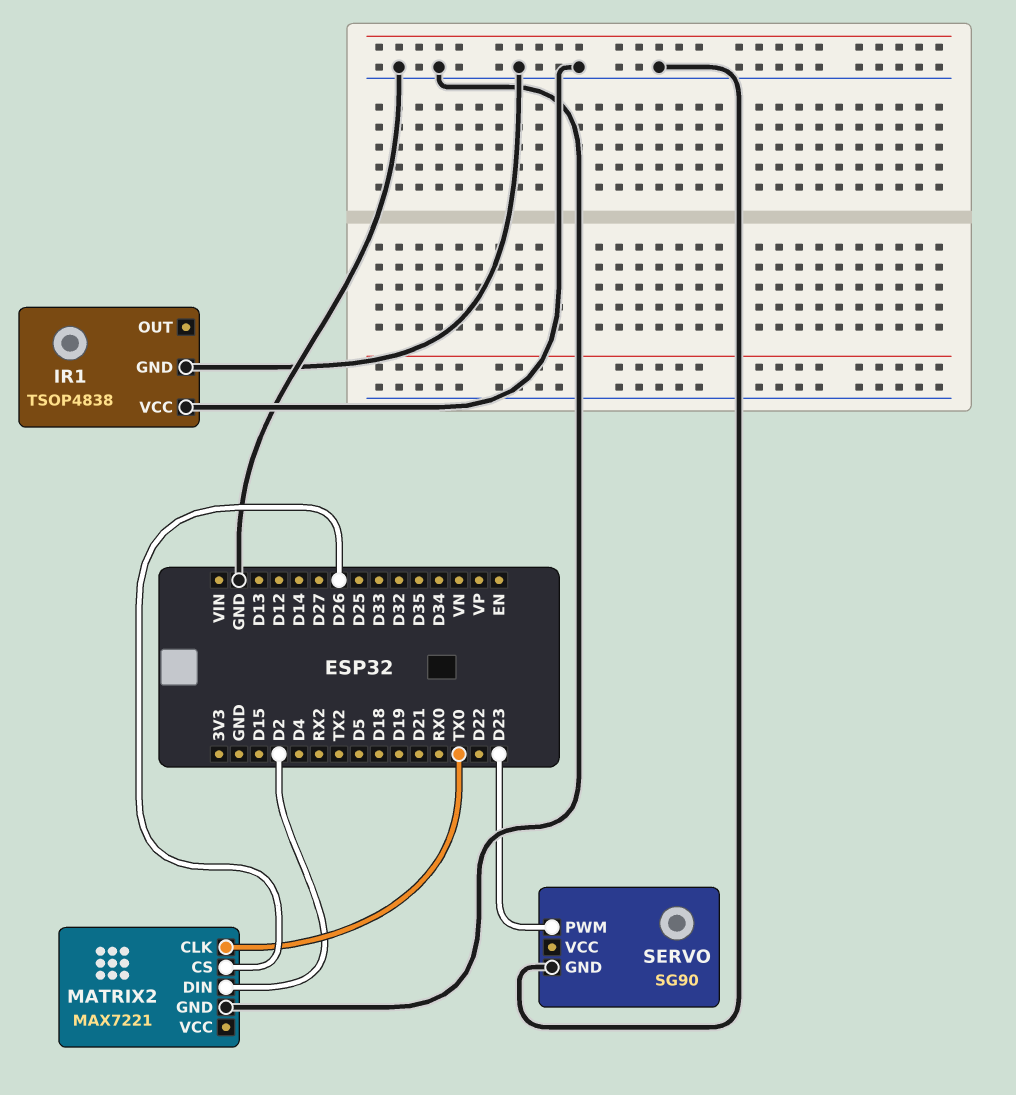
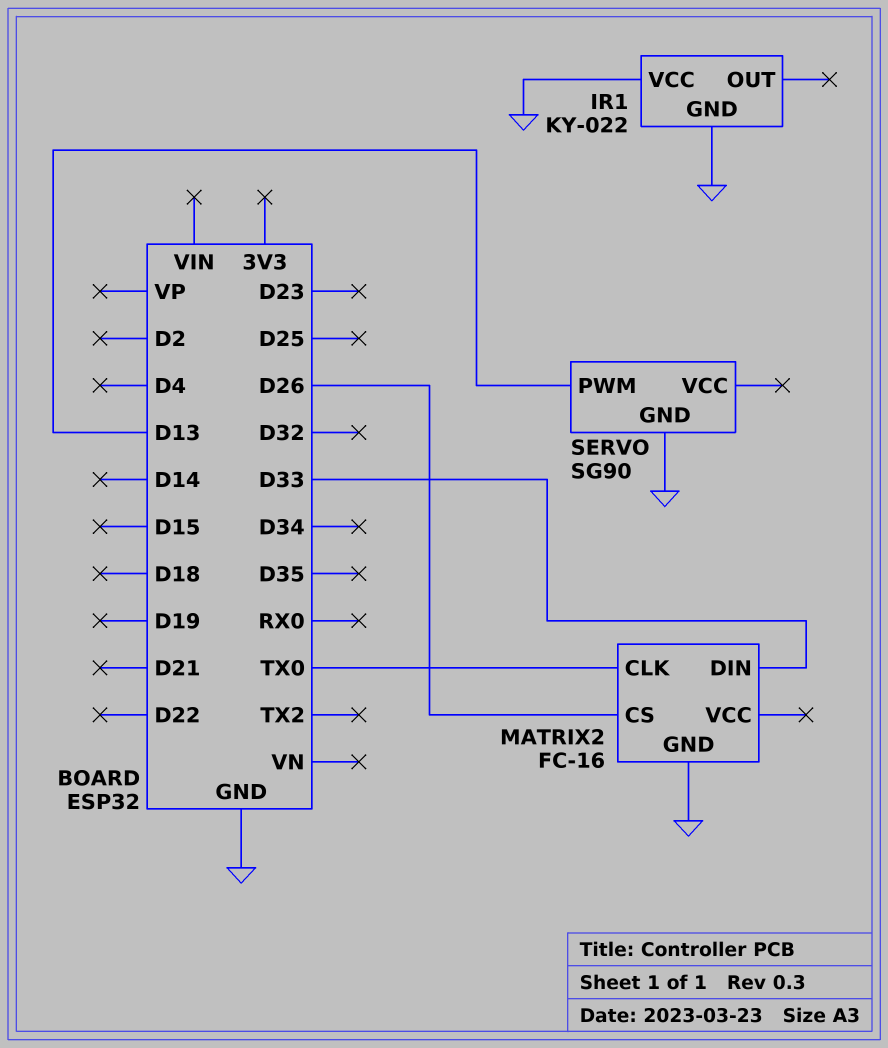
IR1: TSOP4838 -> KY-022
MATRIX2: MAX7221 -> FC-16
MATRIX2 pin DIN: D2 -> D33
SERVO pin PWM: D23 -> D13

